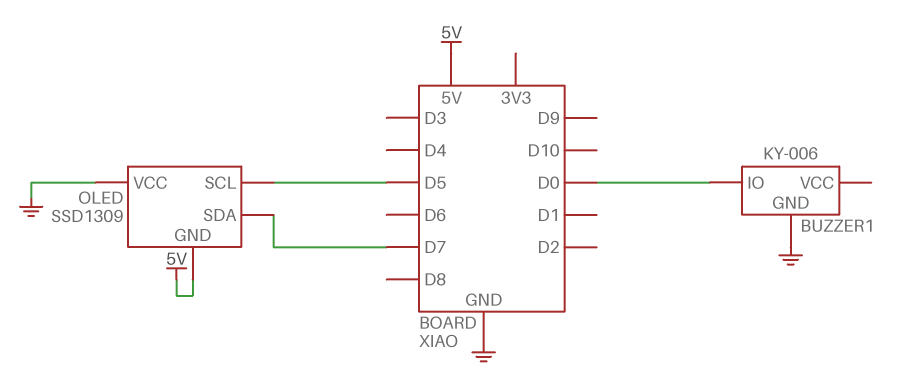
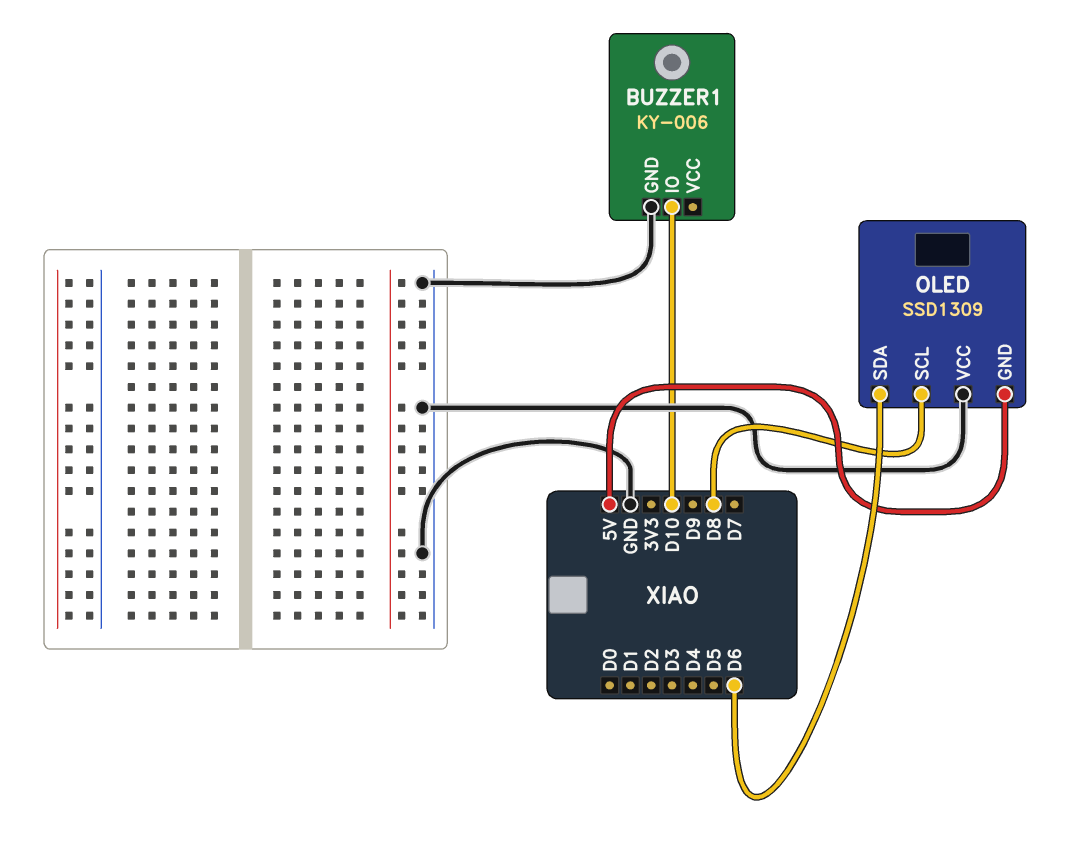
BUZZER1 pin IO: D0 -> D10
OLED pin SCL: D5 -> D8
OLED pin SDA: D7 -> D6

